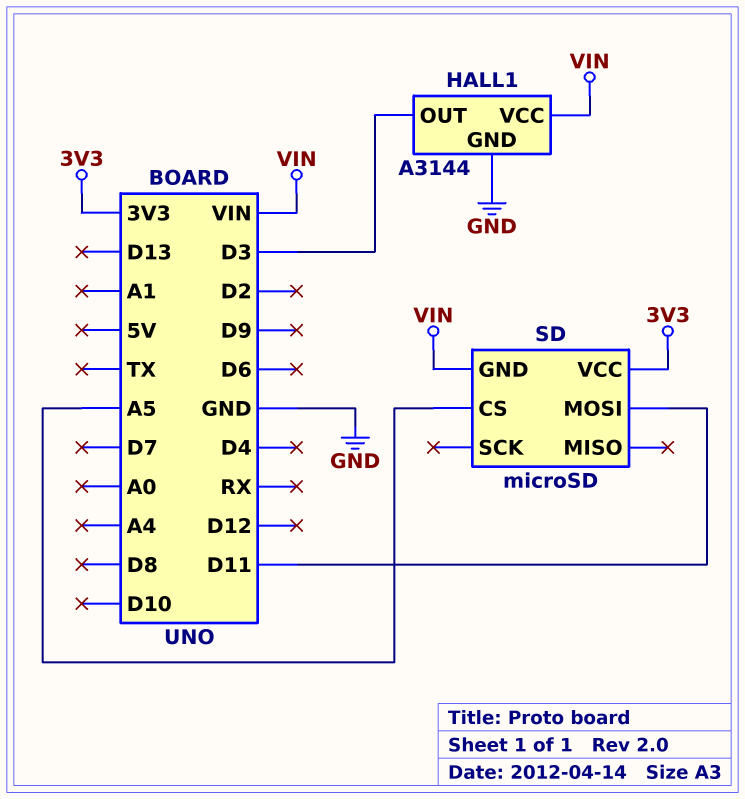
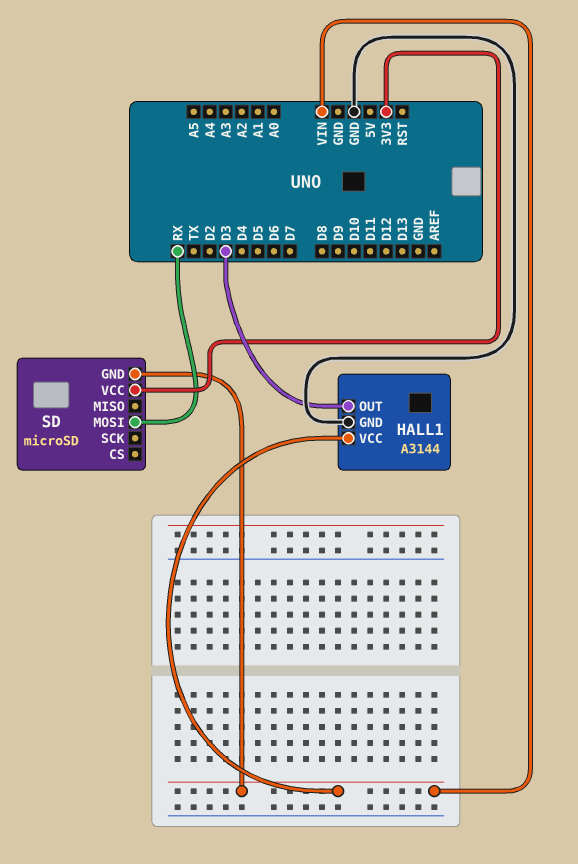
SD pin CS: A5 -> none
SD pin MOSI: D11 -> RX

